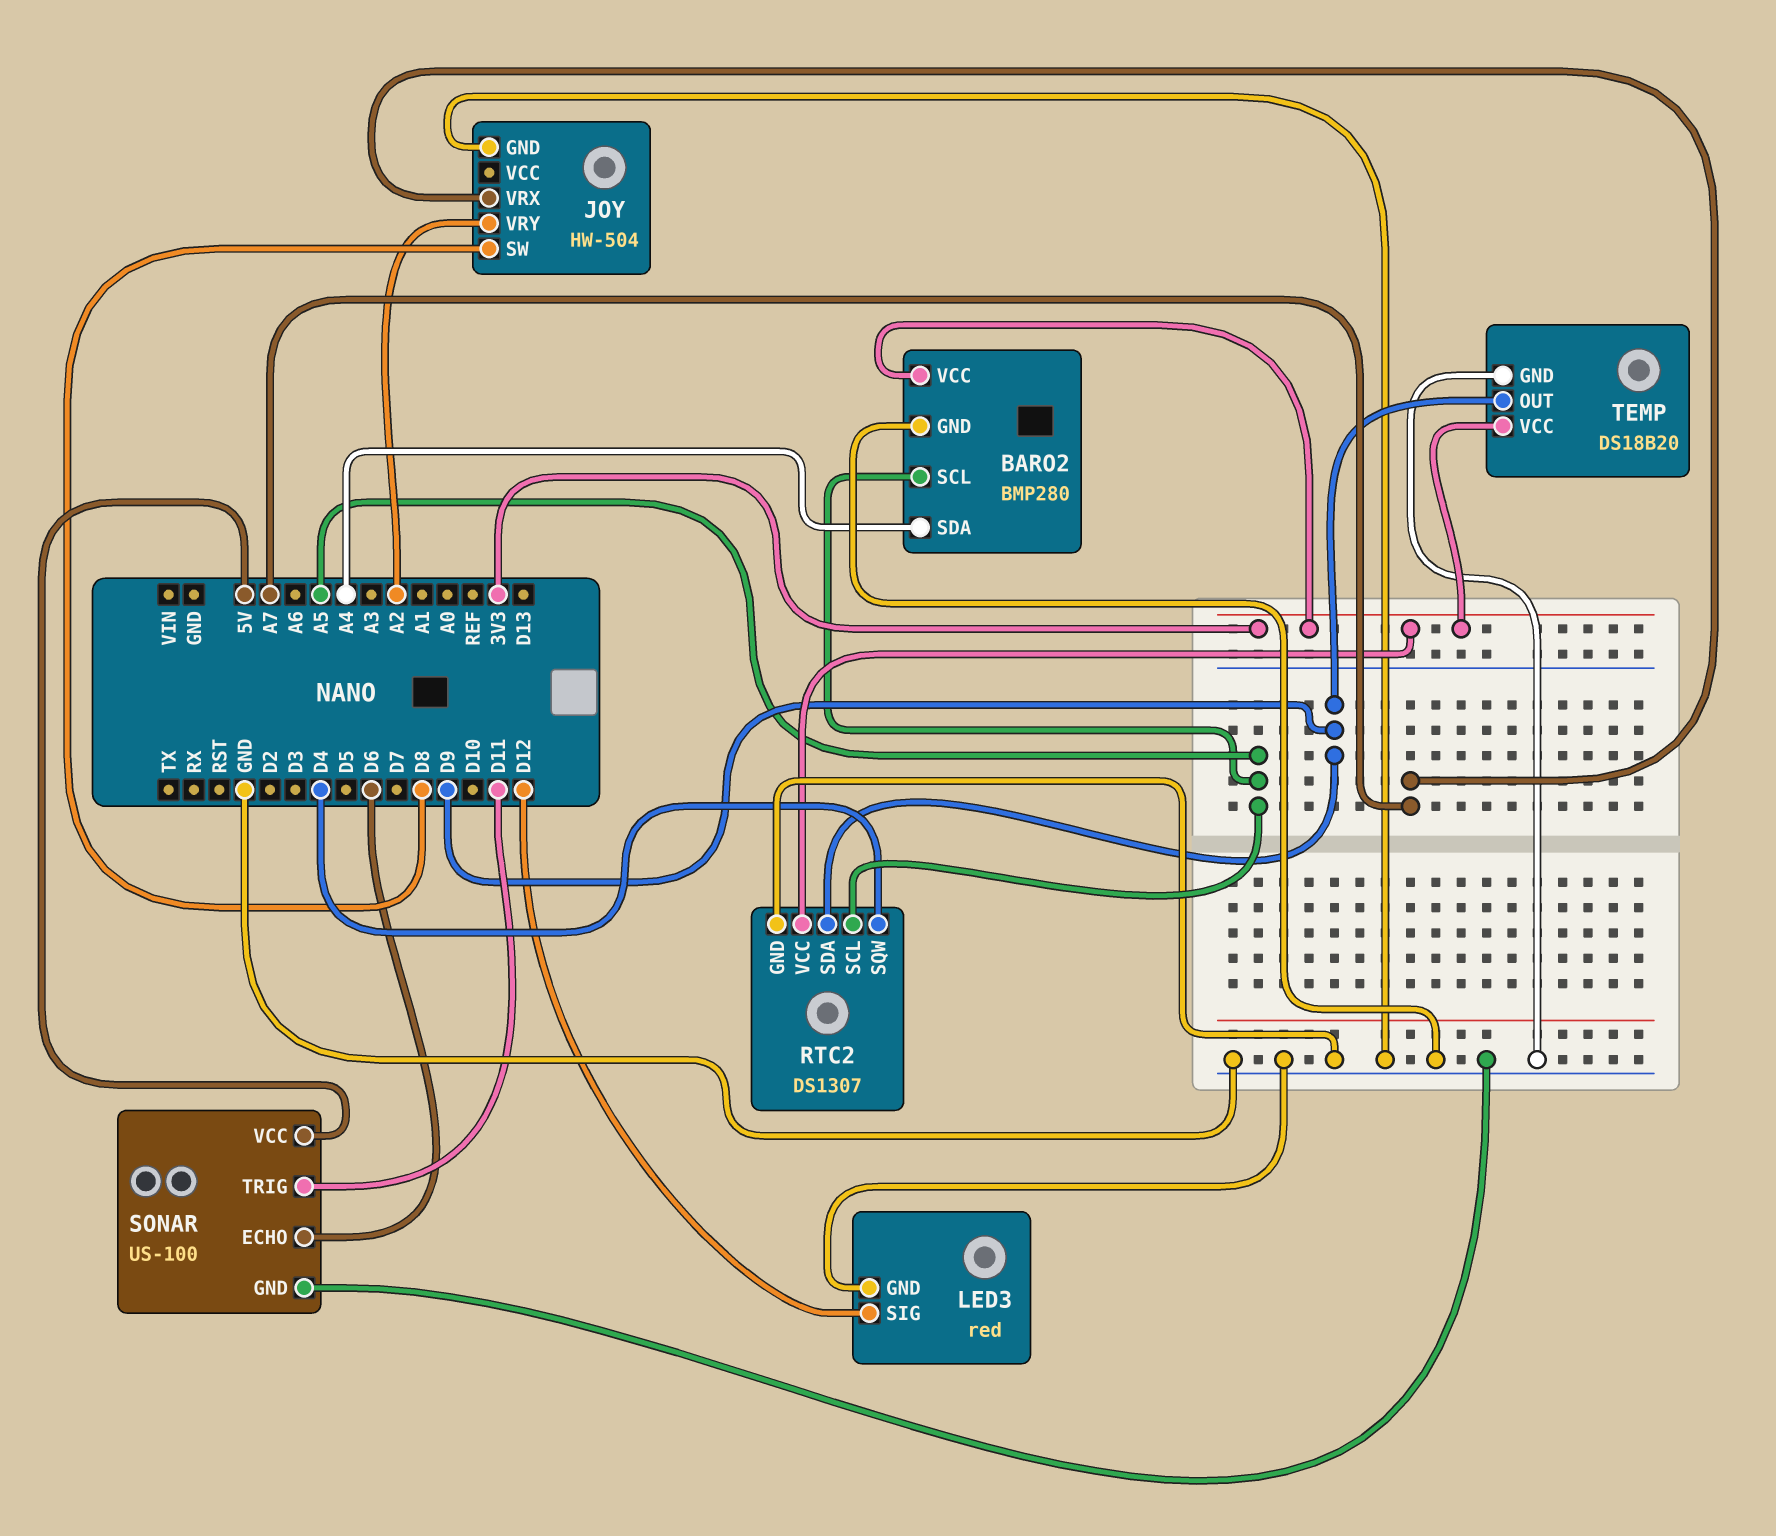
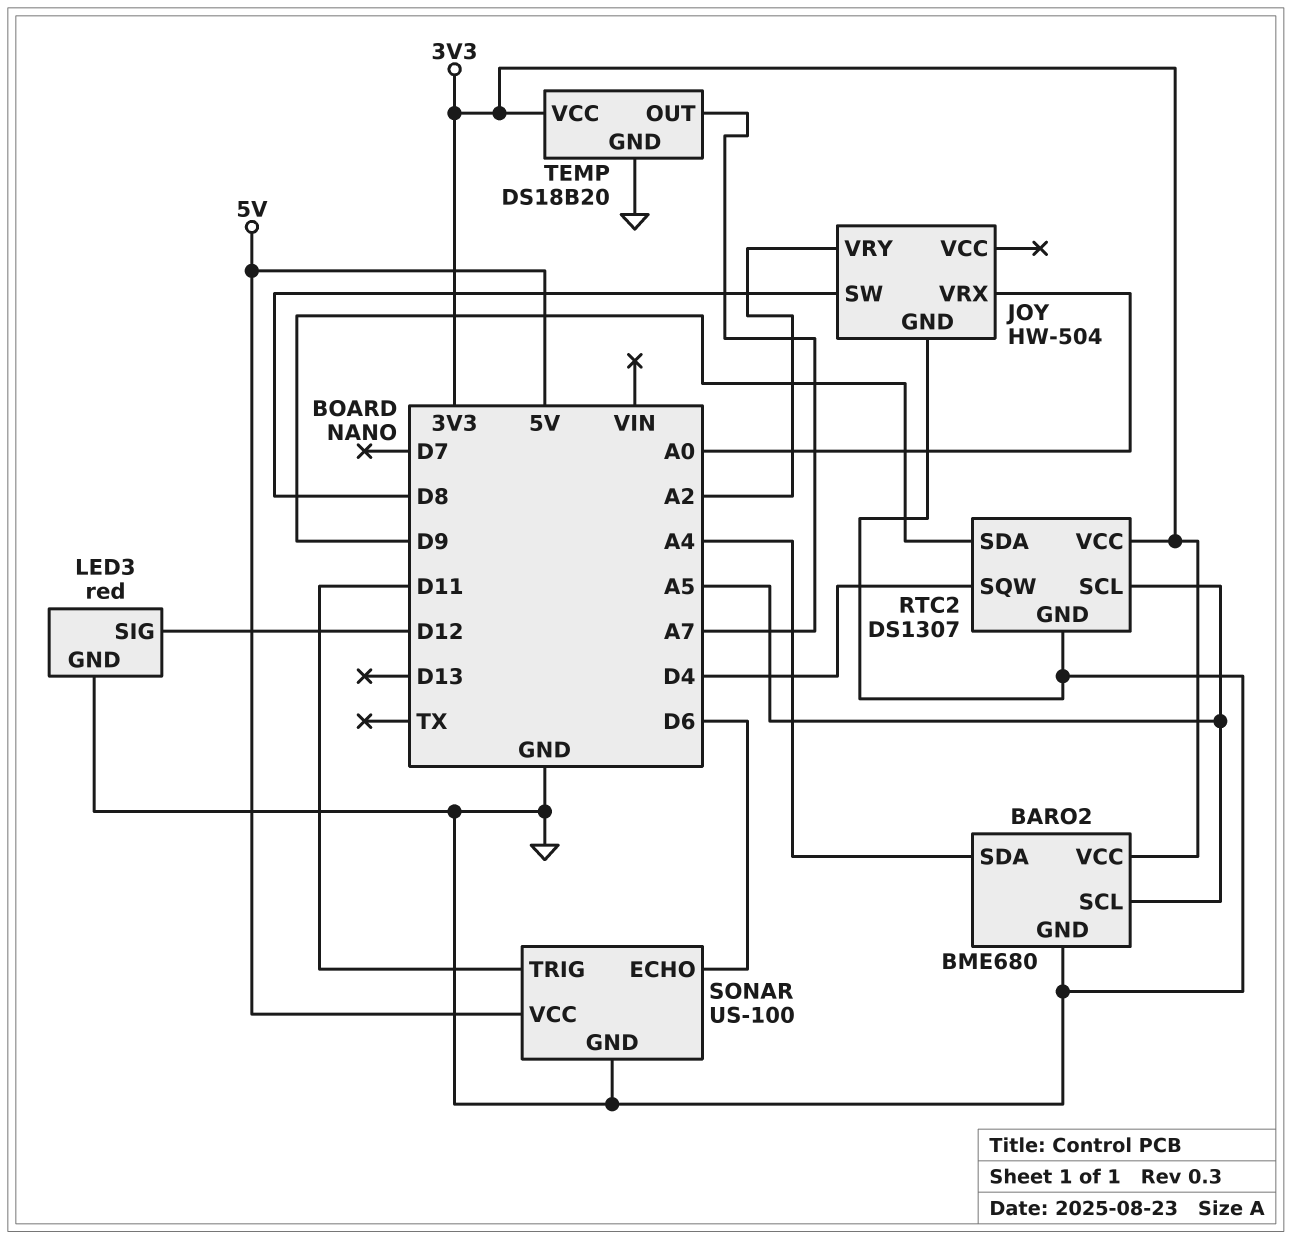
BARO2: BMP280 -> BME680
JOY pin VRX: A7 -> A0
TEMP pin OUT: D9 -> A7

